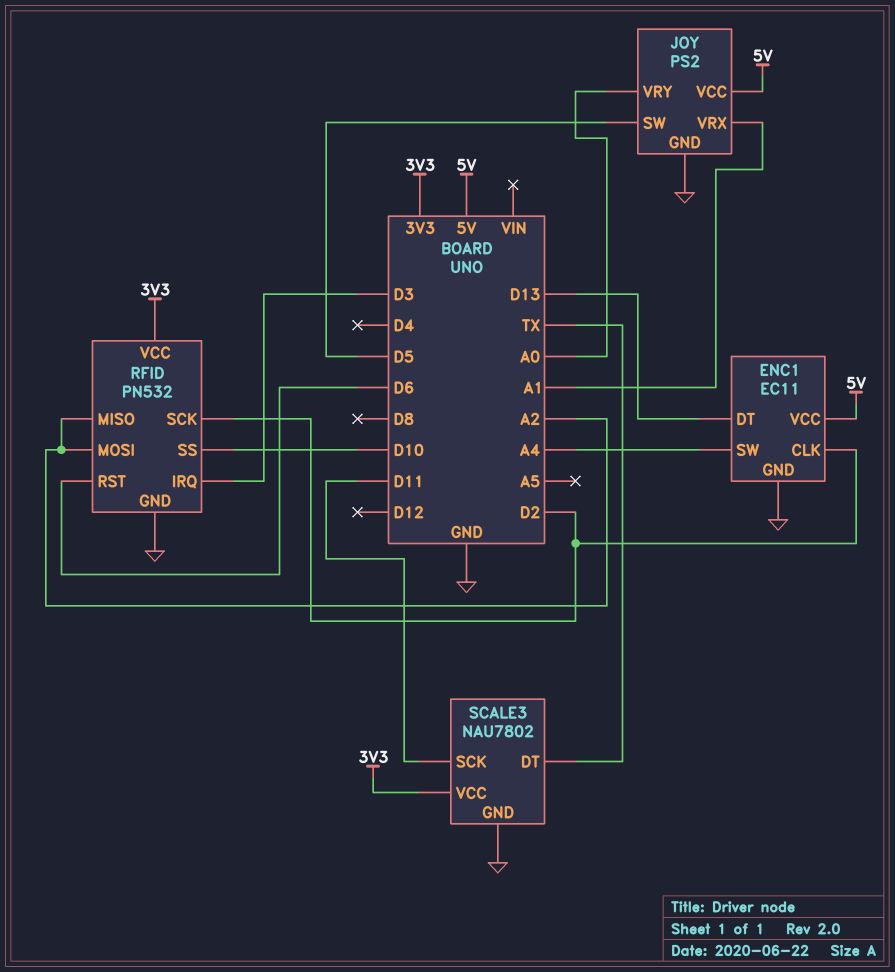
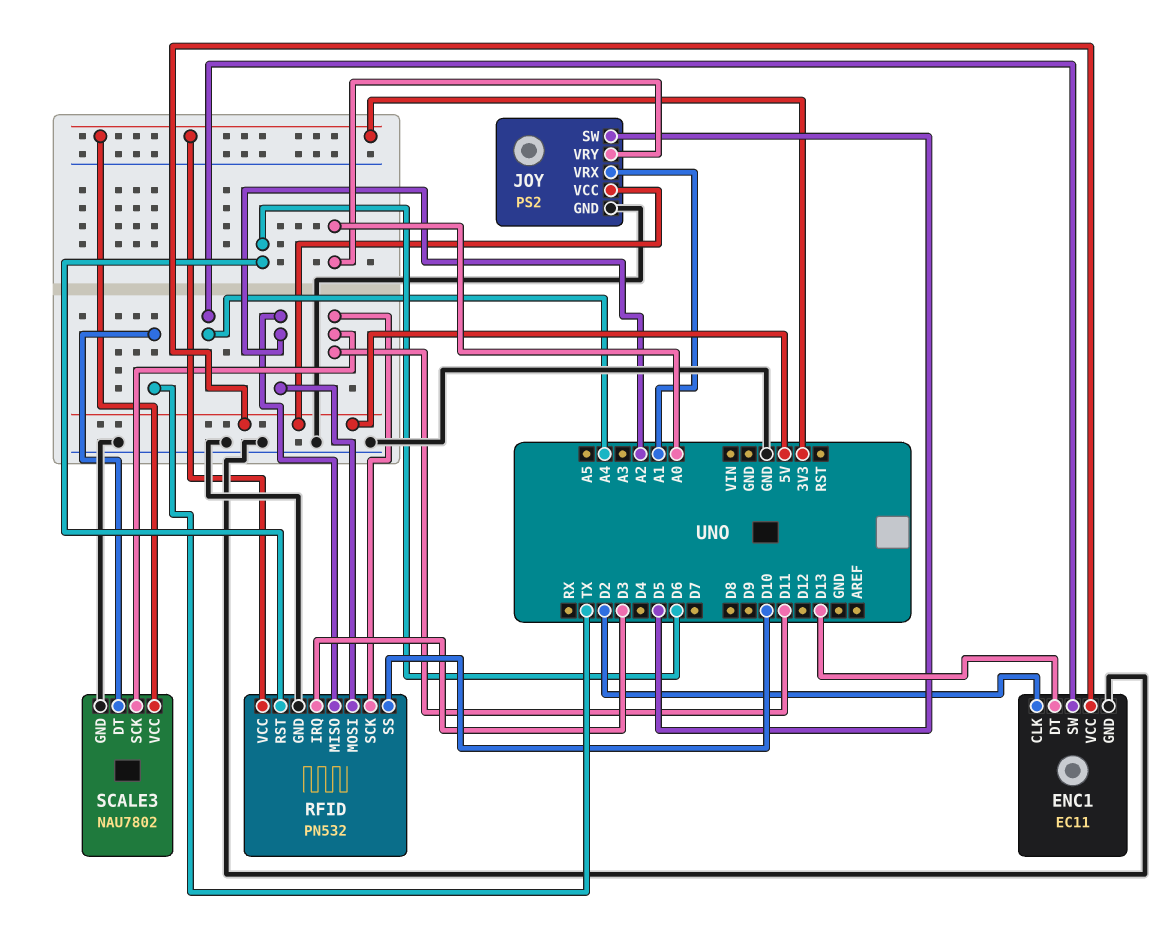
RFID pin SCK: D2 -> D11

